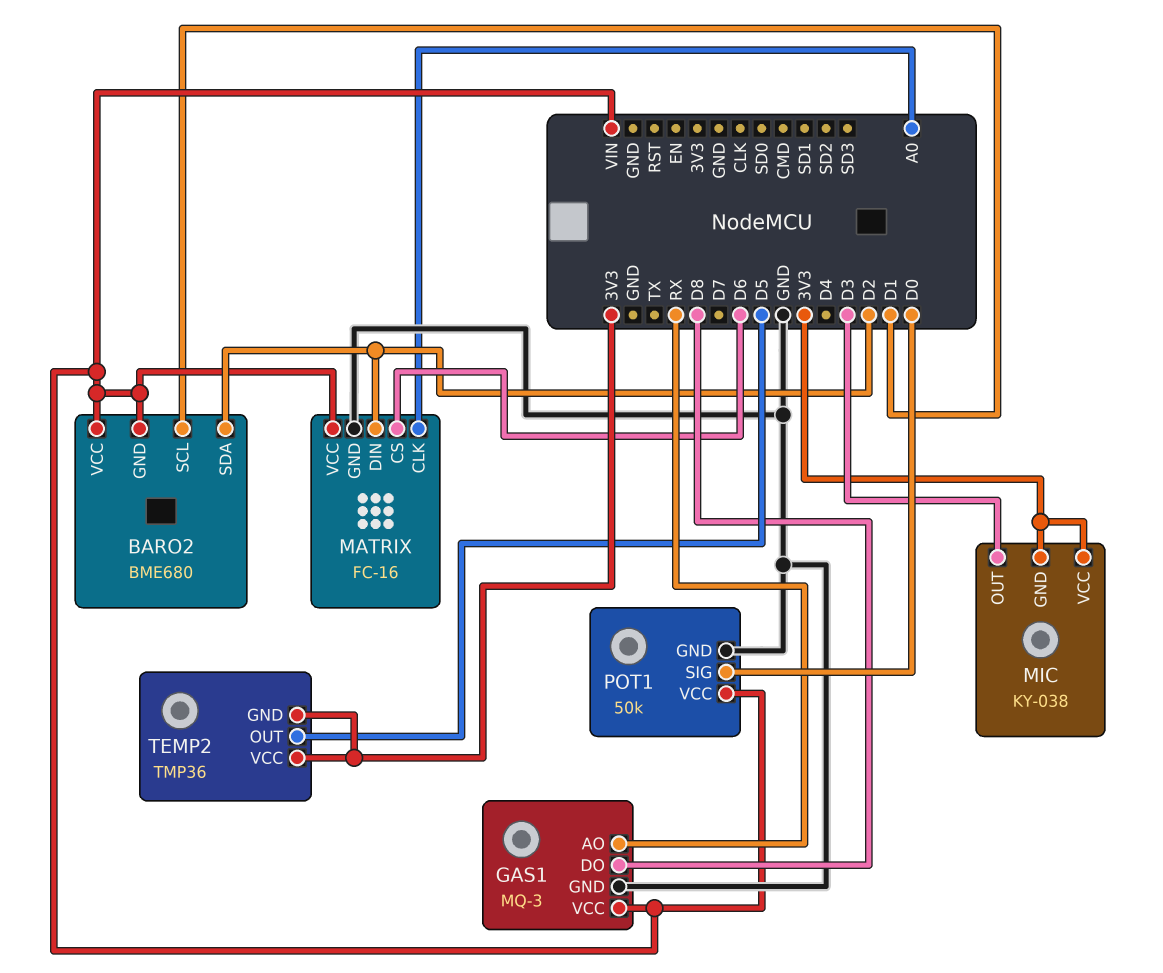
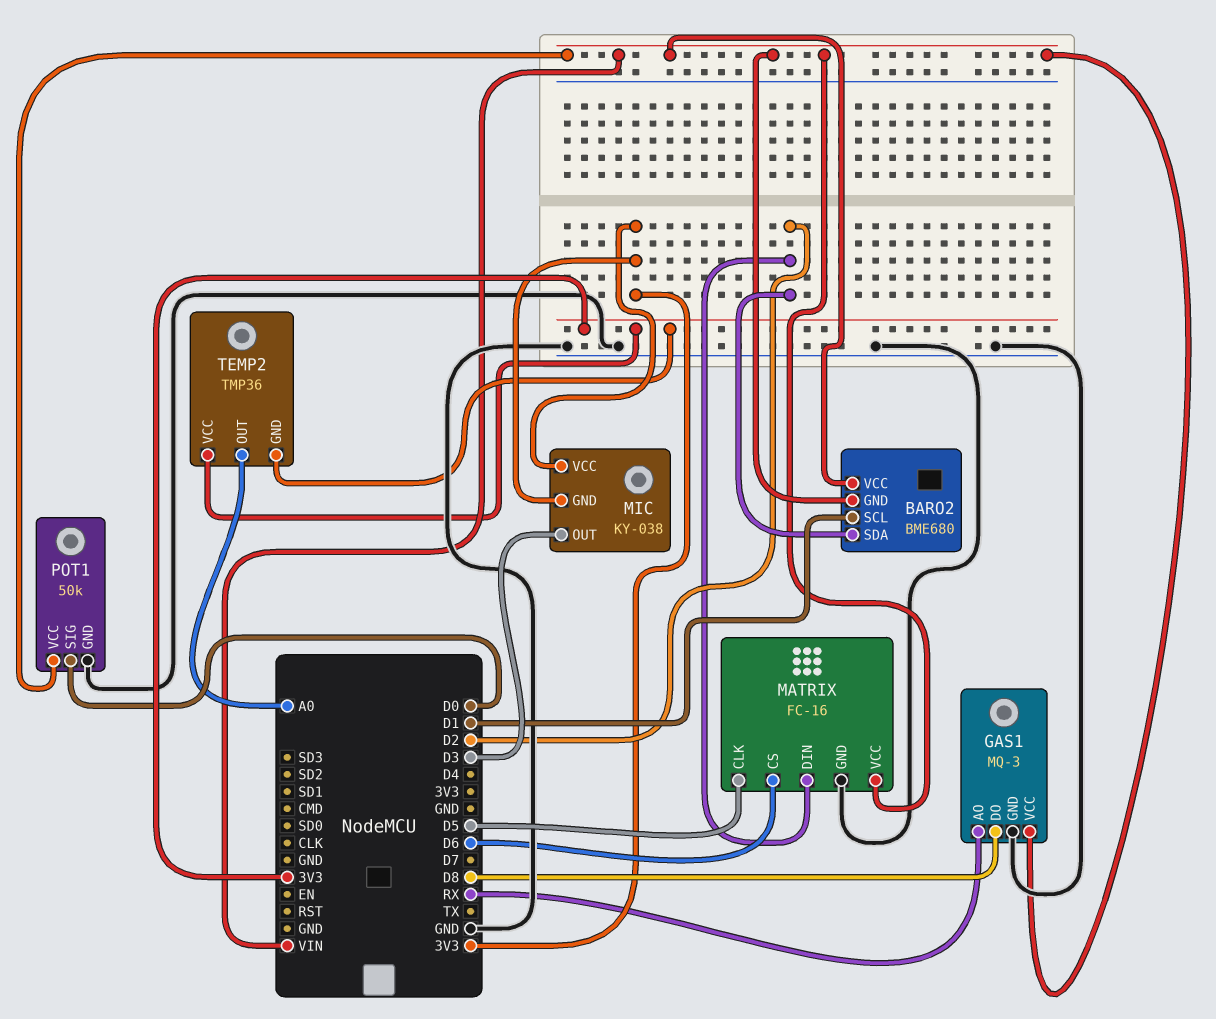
MATRIX pin CLK: A0 -> D5
TEMP2 pin OUT: D5 -> A0

